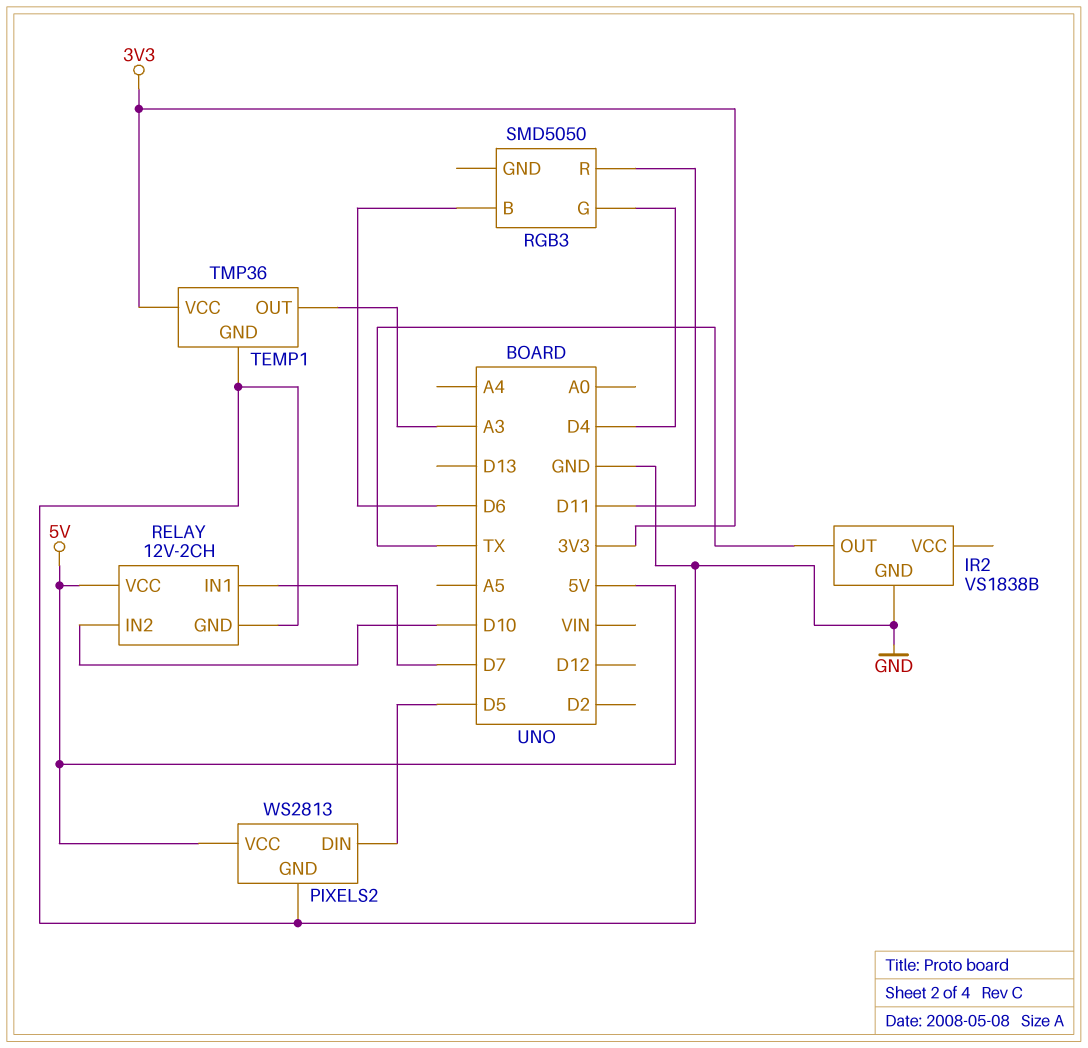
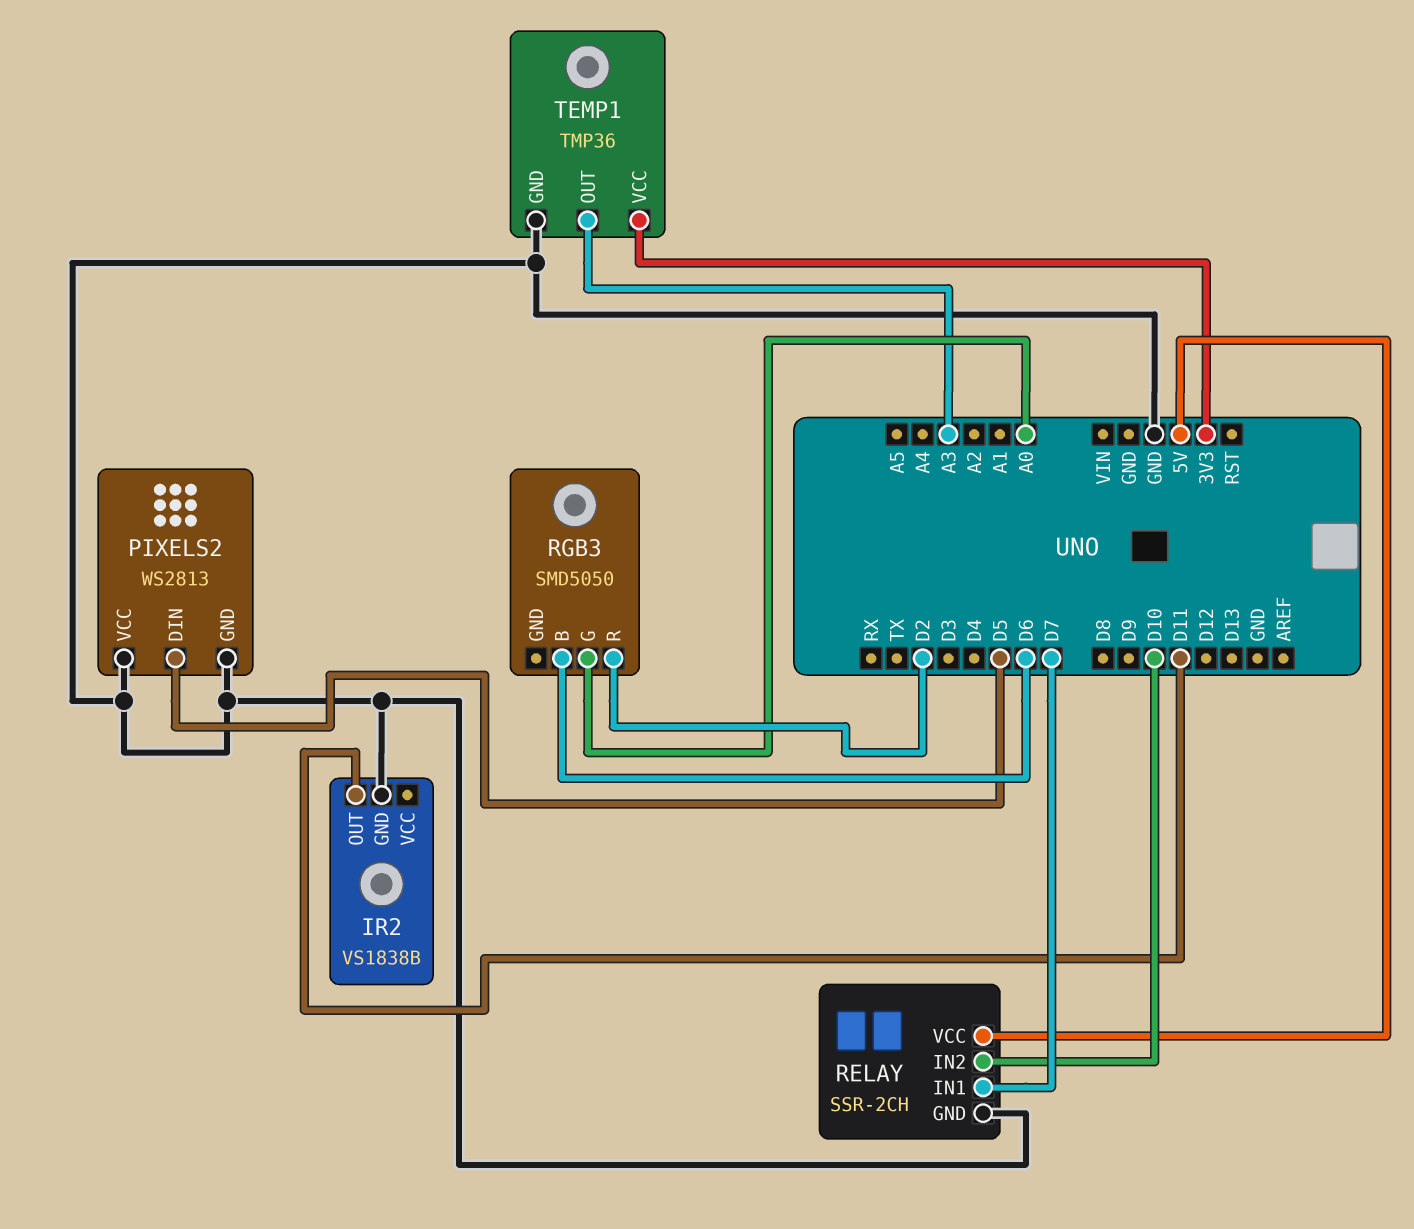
IR2 pin OUT: TX -> D11
PIXELS2 pin VCC: 5V -> GND
RELAY: 12V-2CH -> SSR-2CH
RGB3 pin G: D4 -> A0
RGB3 pin R: D11 -> D2

